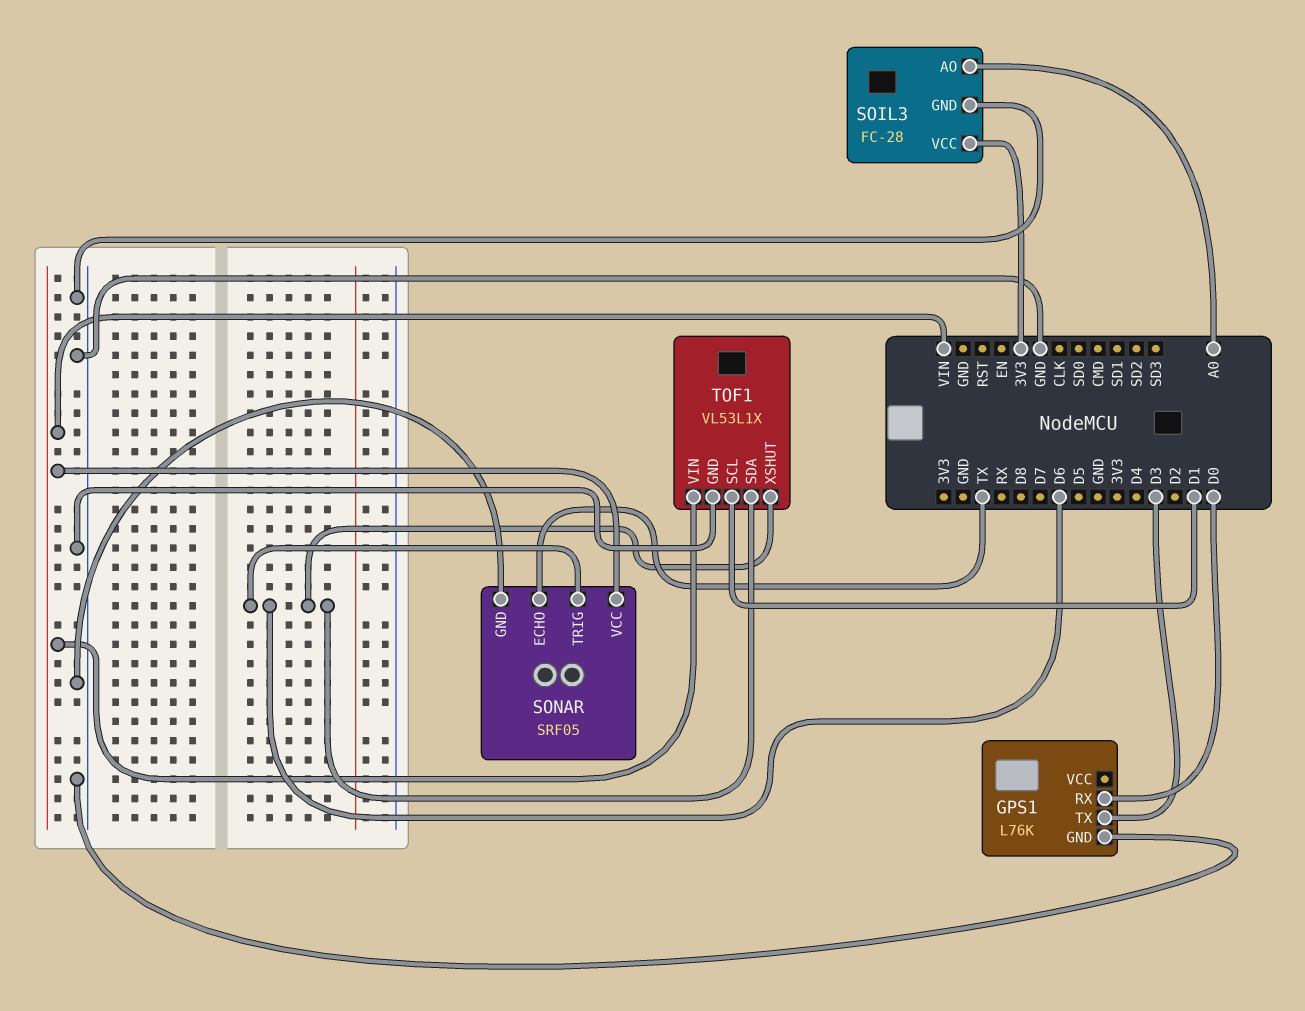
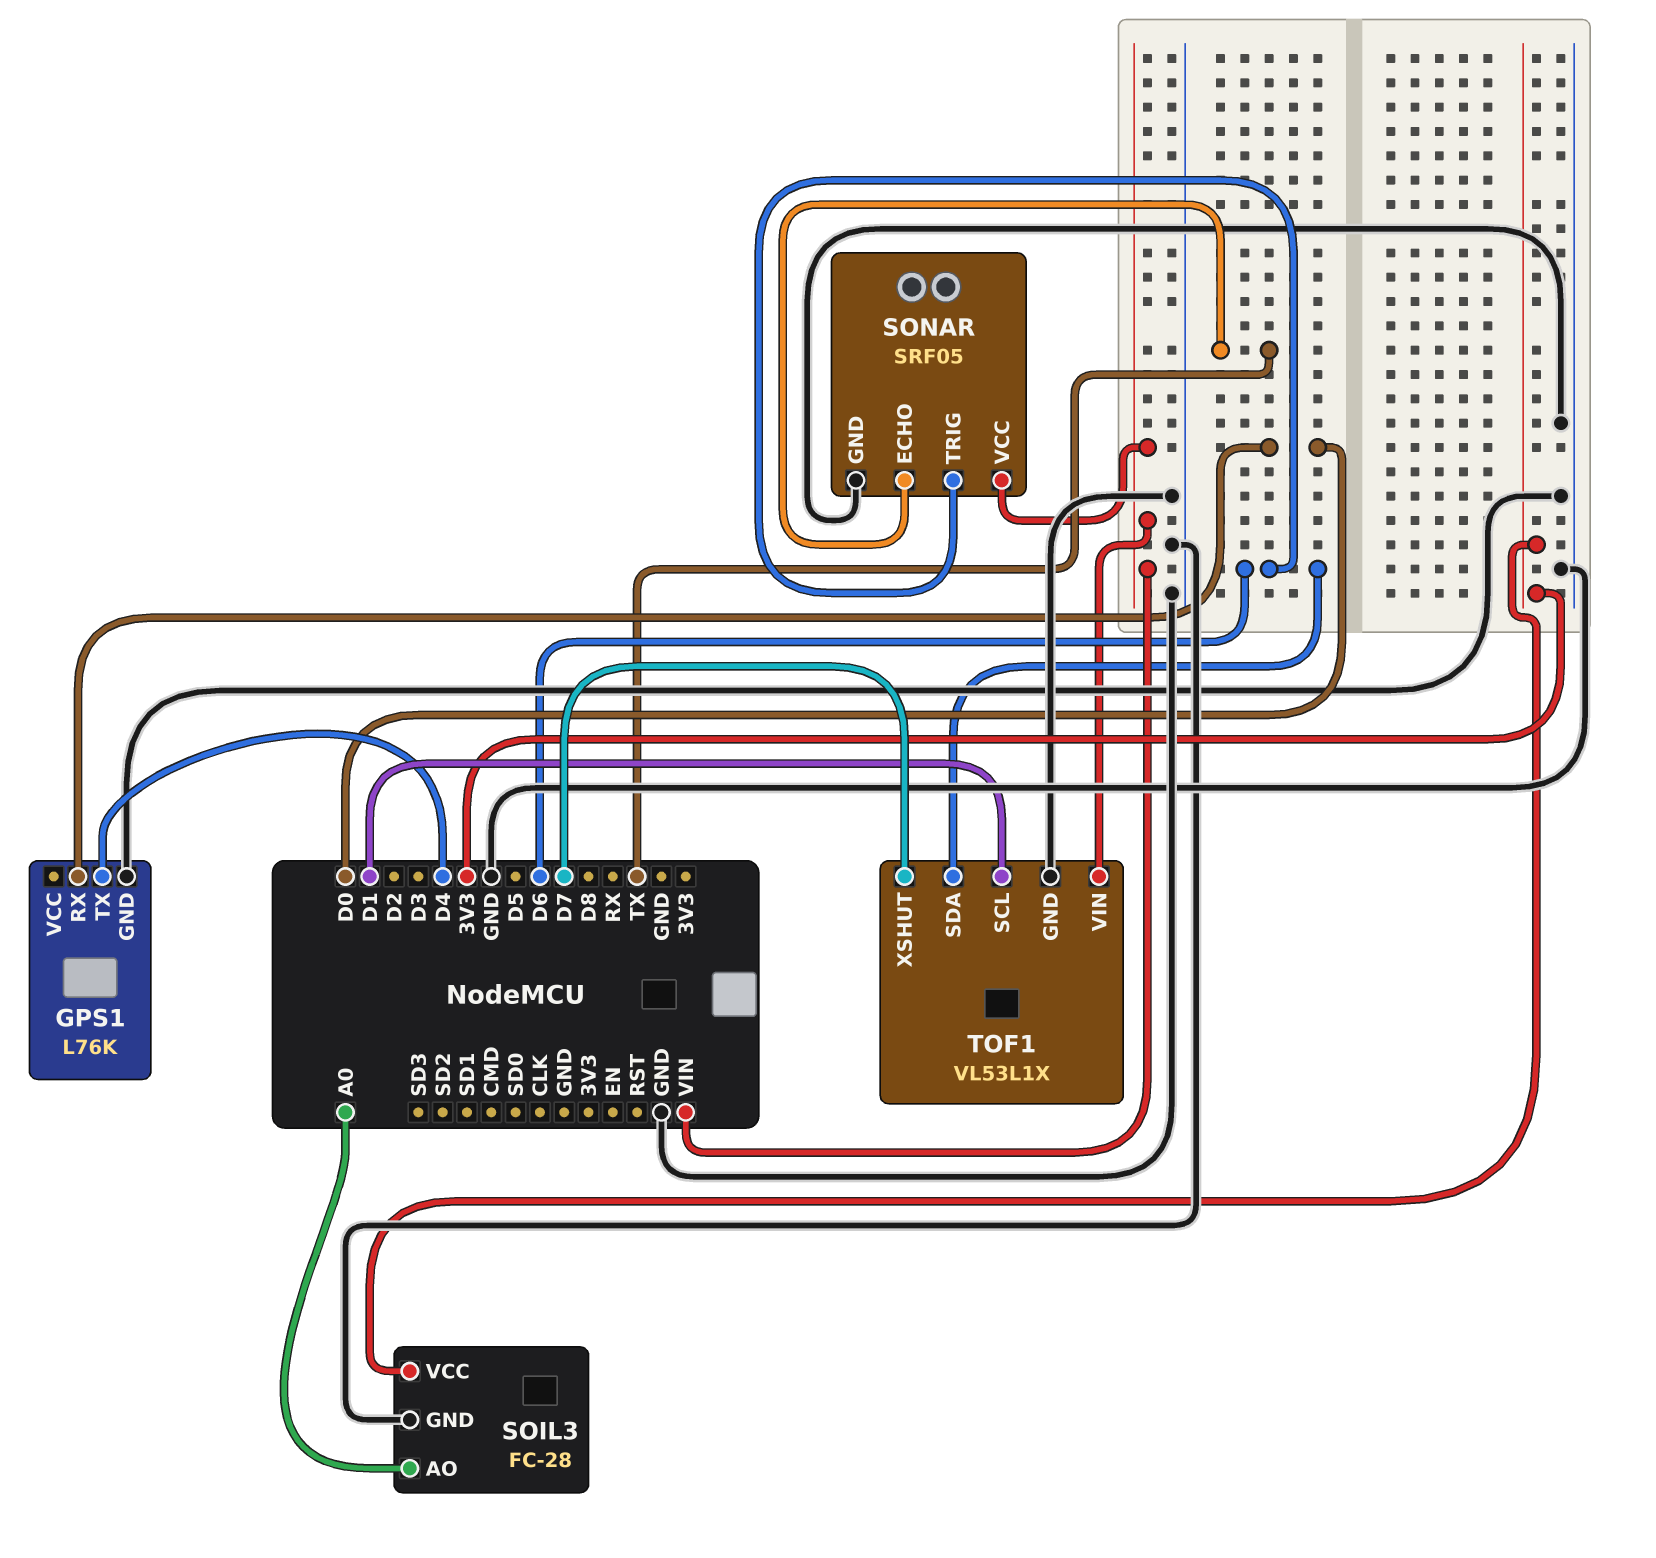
GPS1 pin TX: D3 -> D4
TOF1 pin XSHUT: D6 -> D7

